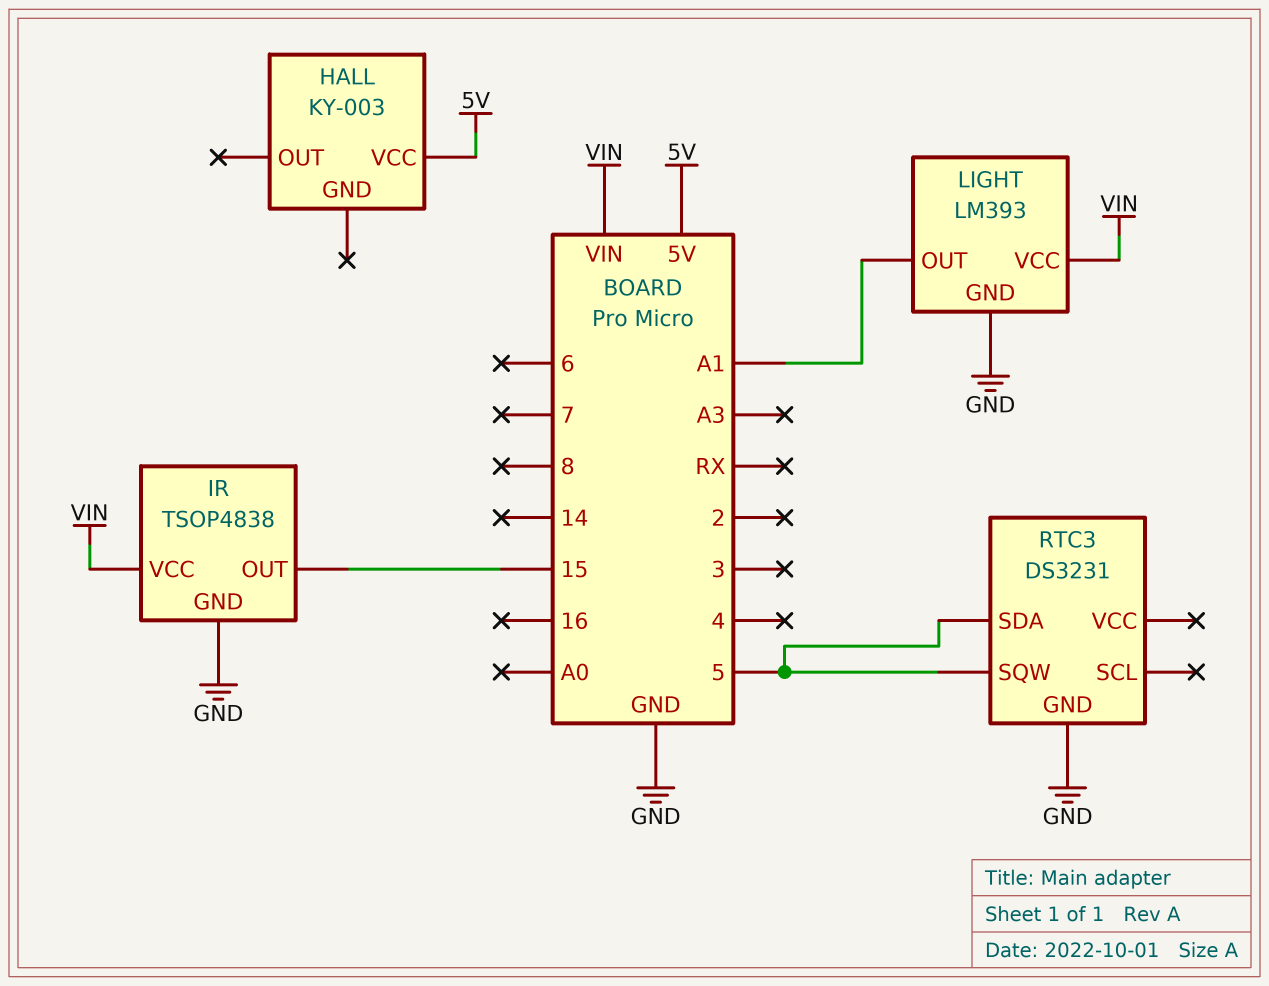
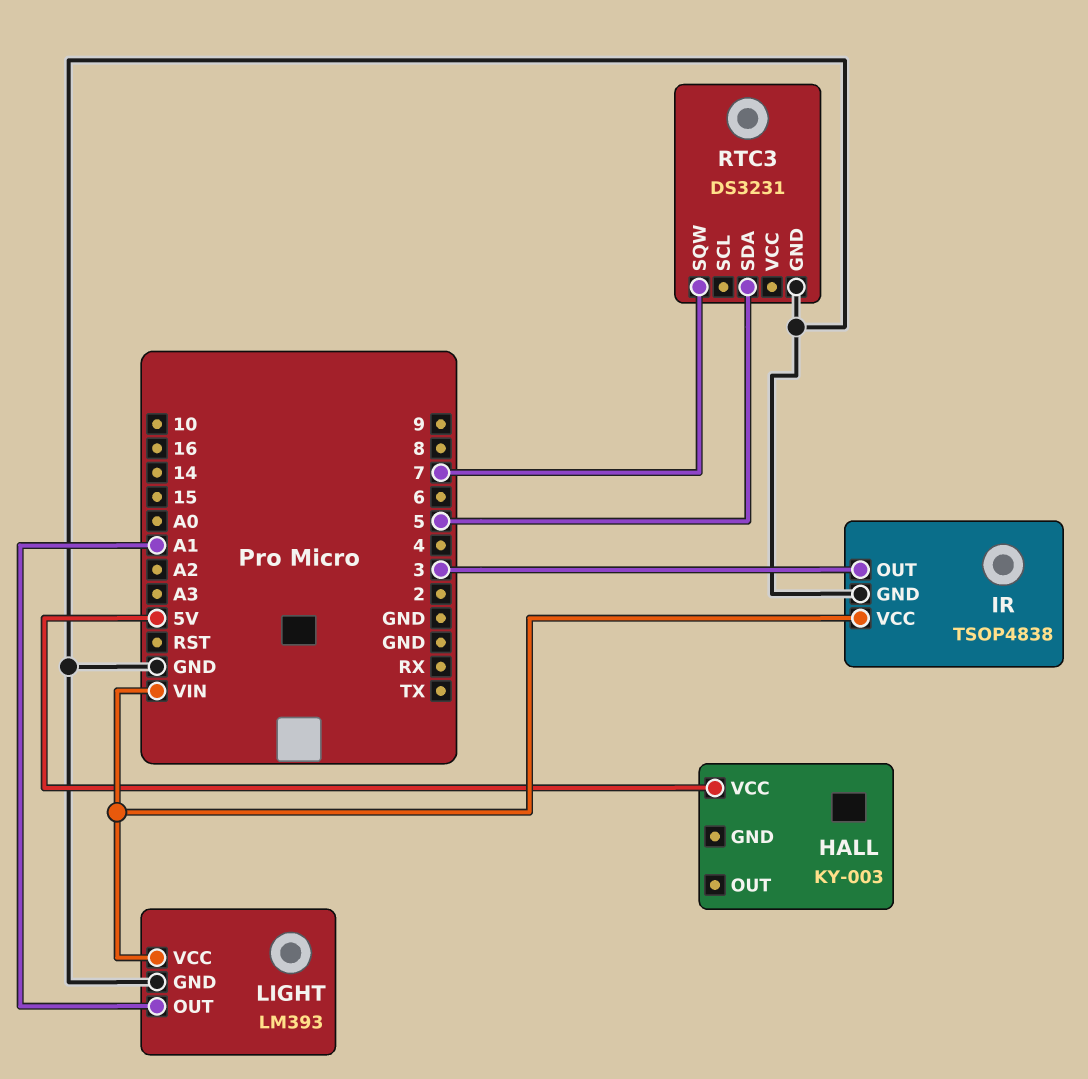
IR pin OUT: 15 -> 3
RTC3 pin SQW: 5 -> 7

